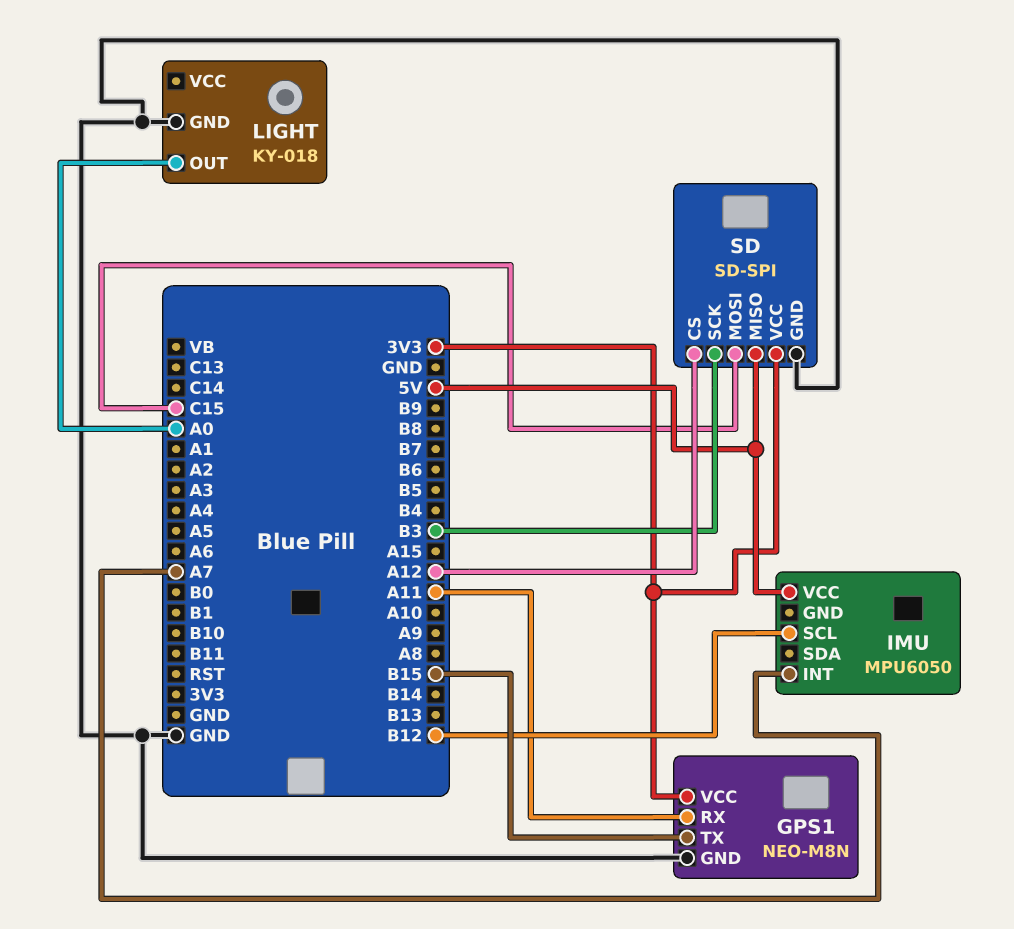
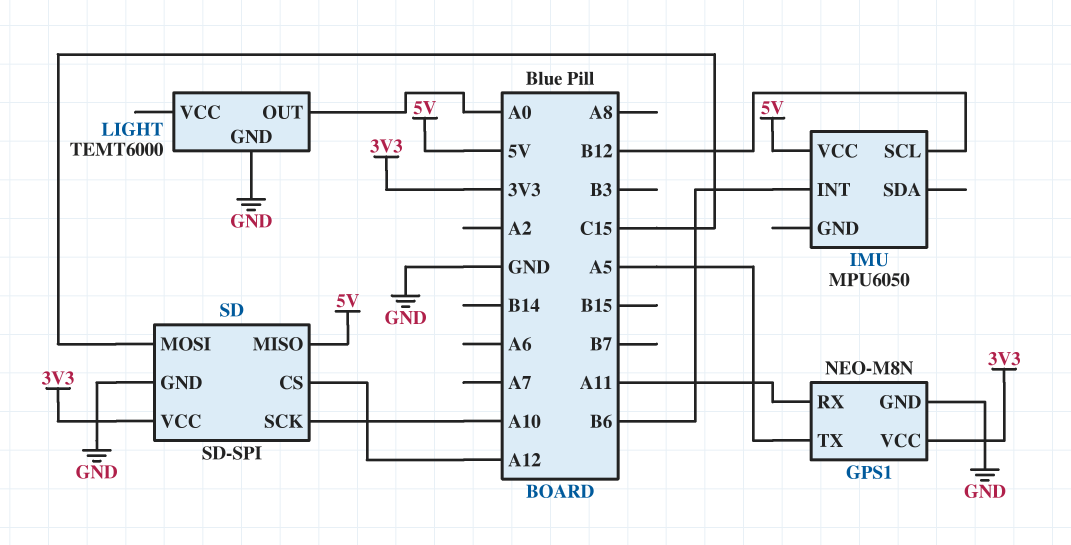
GPS1 pin TX: B15 -> A5
IMU pin INT: A7 -> B6
LIGHT: KY-018 -> TEMT6000
SD pin SCK: B3 -> A10

